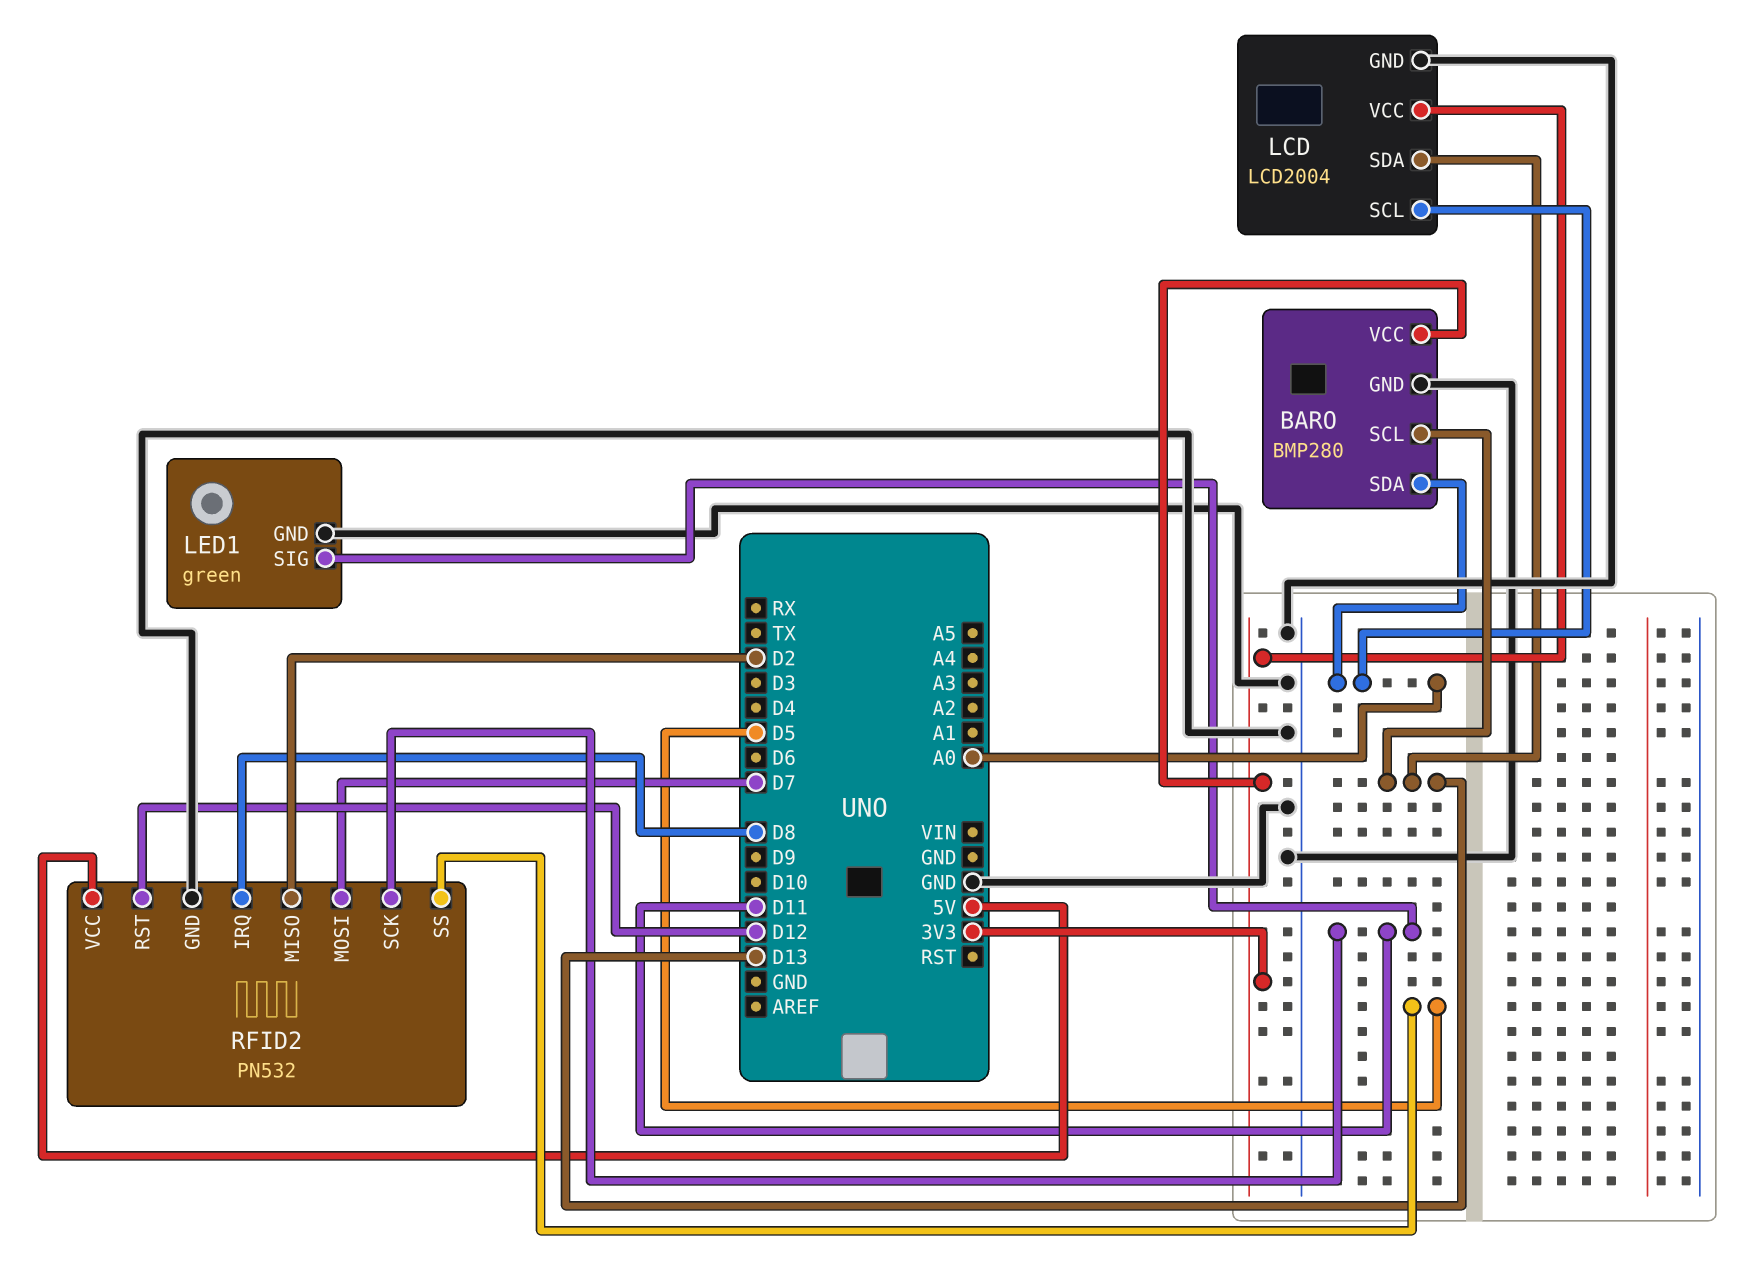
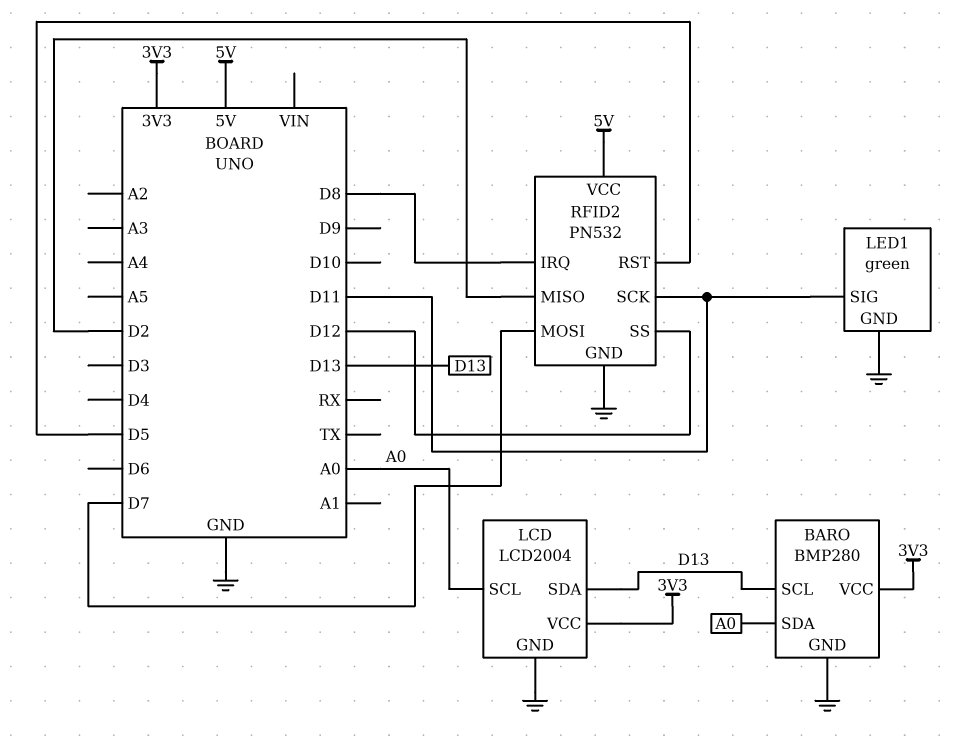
RFID2 pin RST: D12 -> D5
RFID2 pin SS: D5 -> D12

